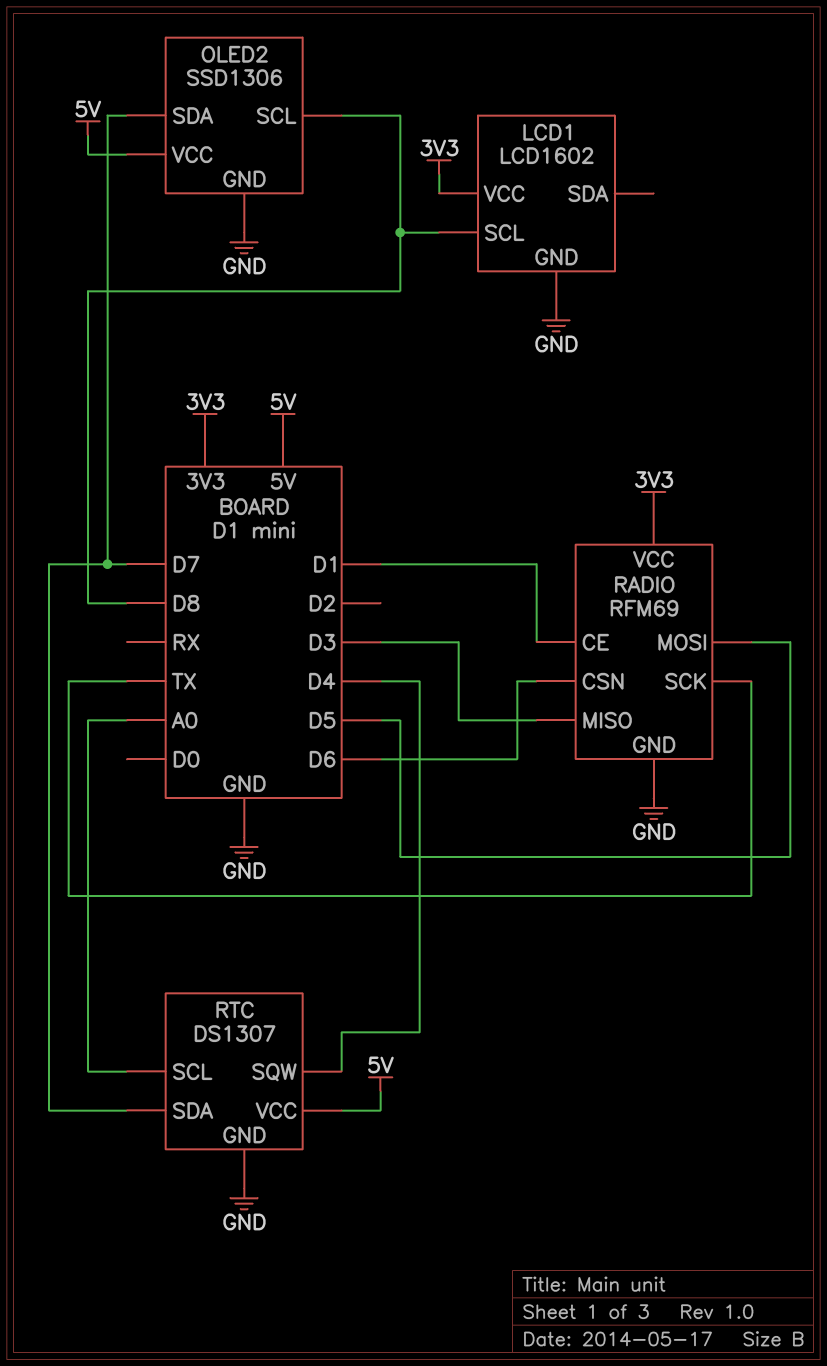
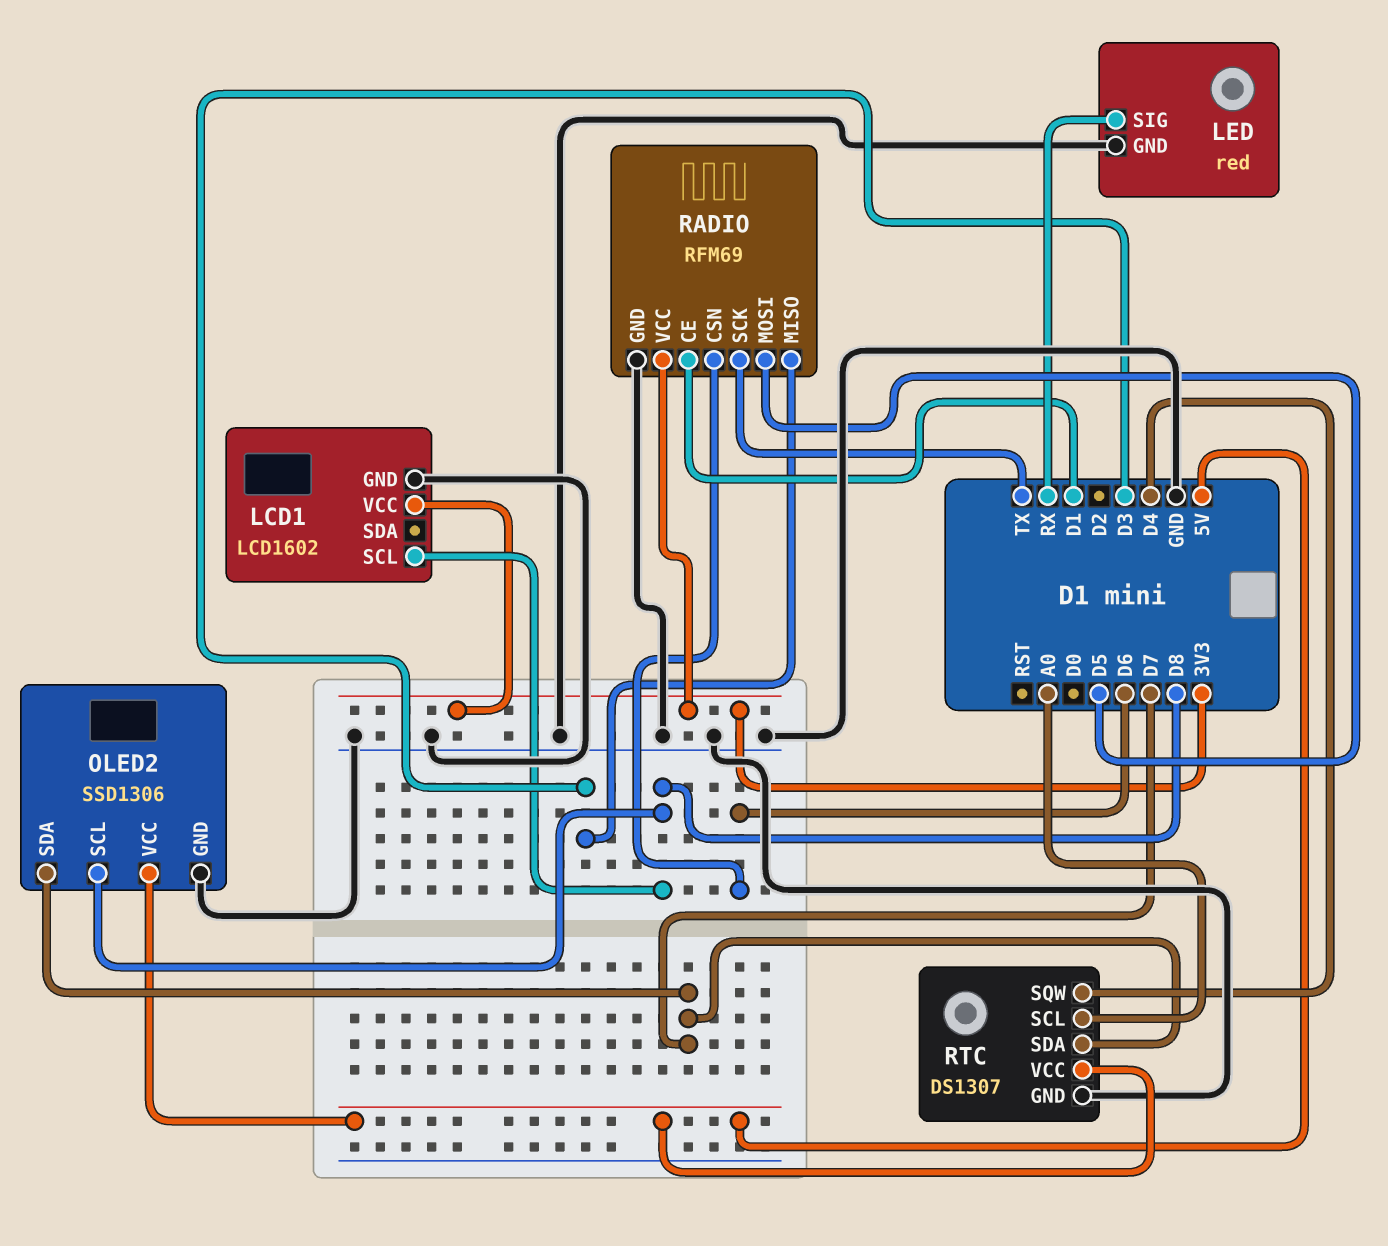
LED: none -> red
LED pin GND: none -> GND
LED pin SIG: none -> RX

